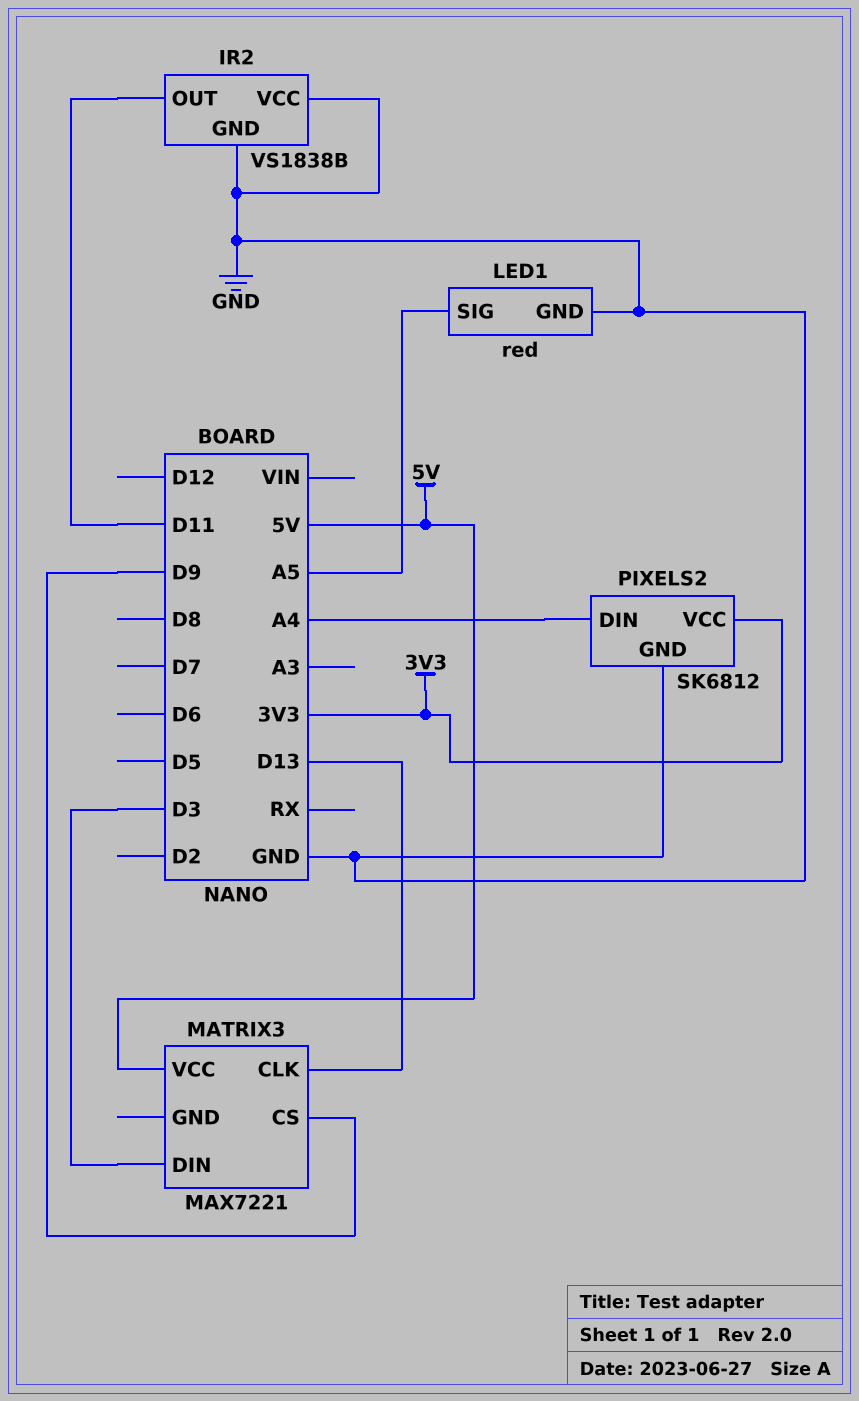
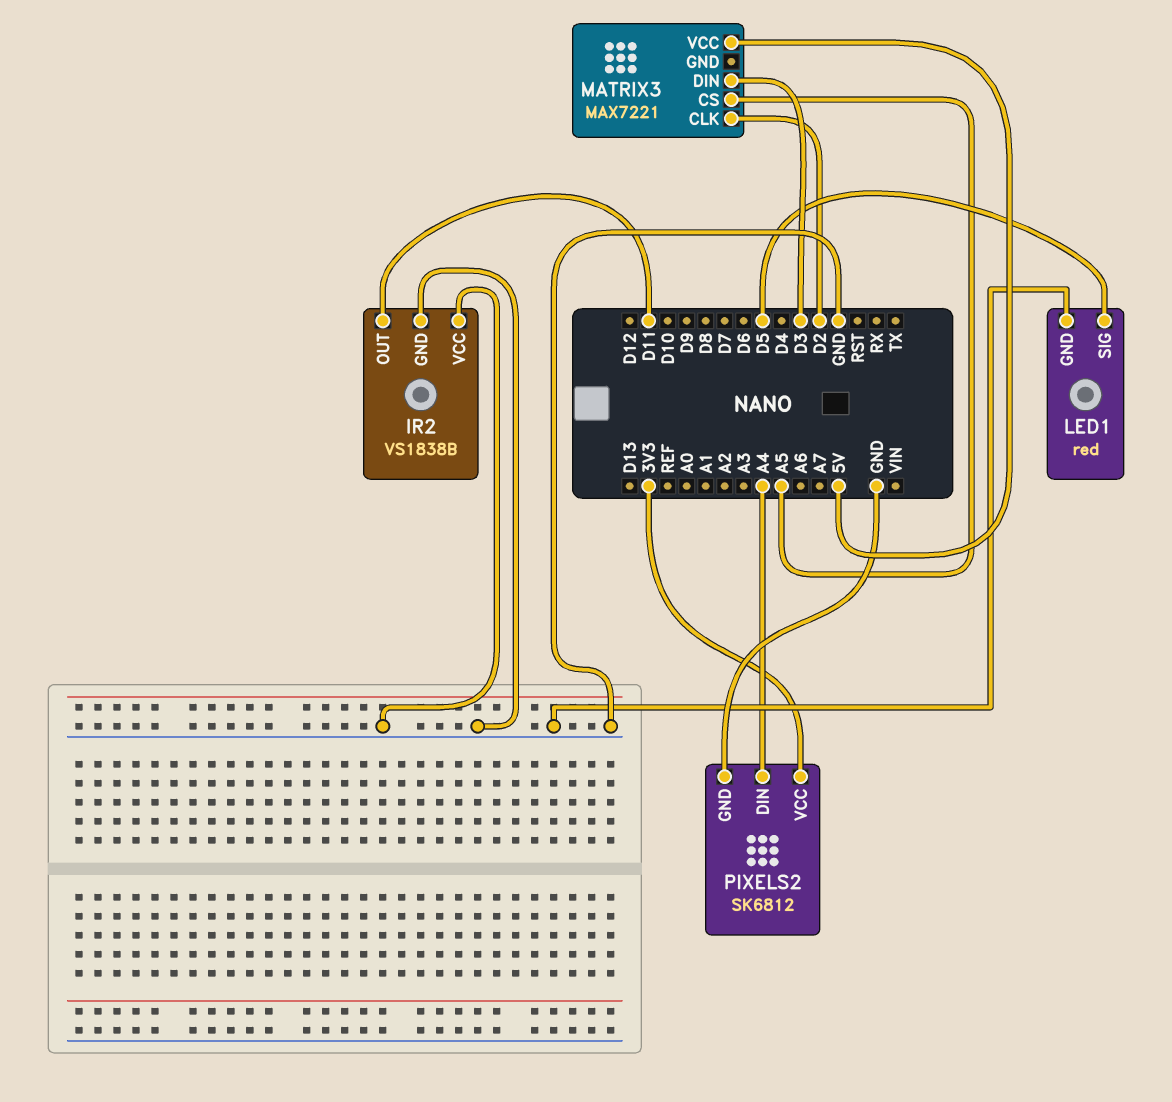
LED1 pin SIG: A5 -> D5
MATRIX3 pin CLK: D13 -> D2
MATRIX3 pin CS: D9 -> A5

